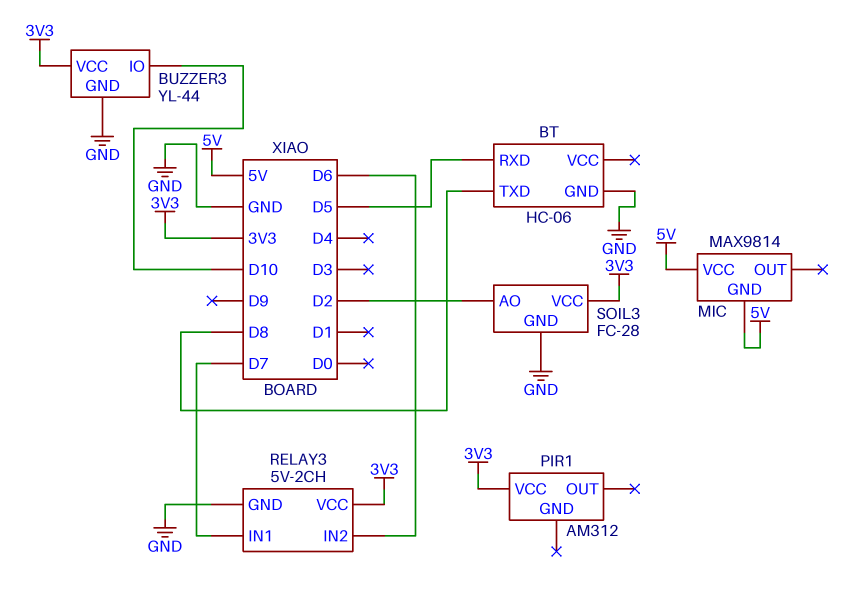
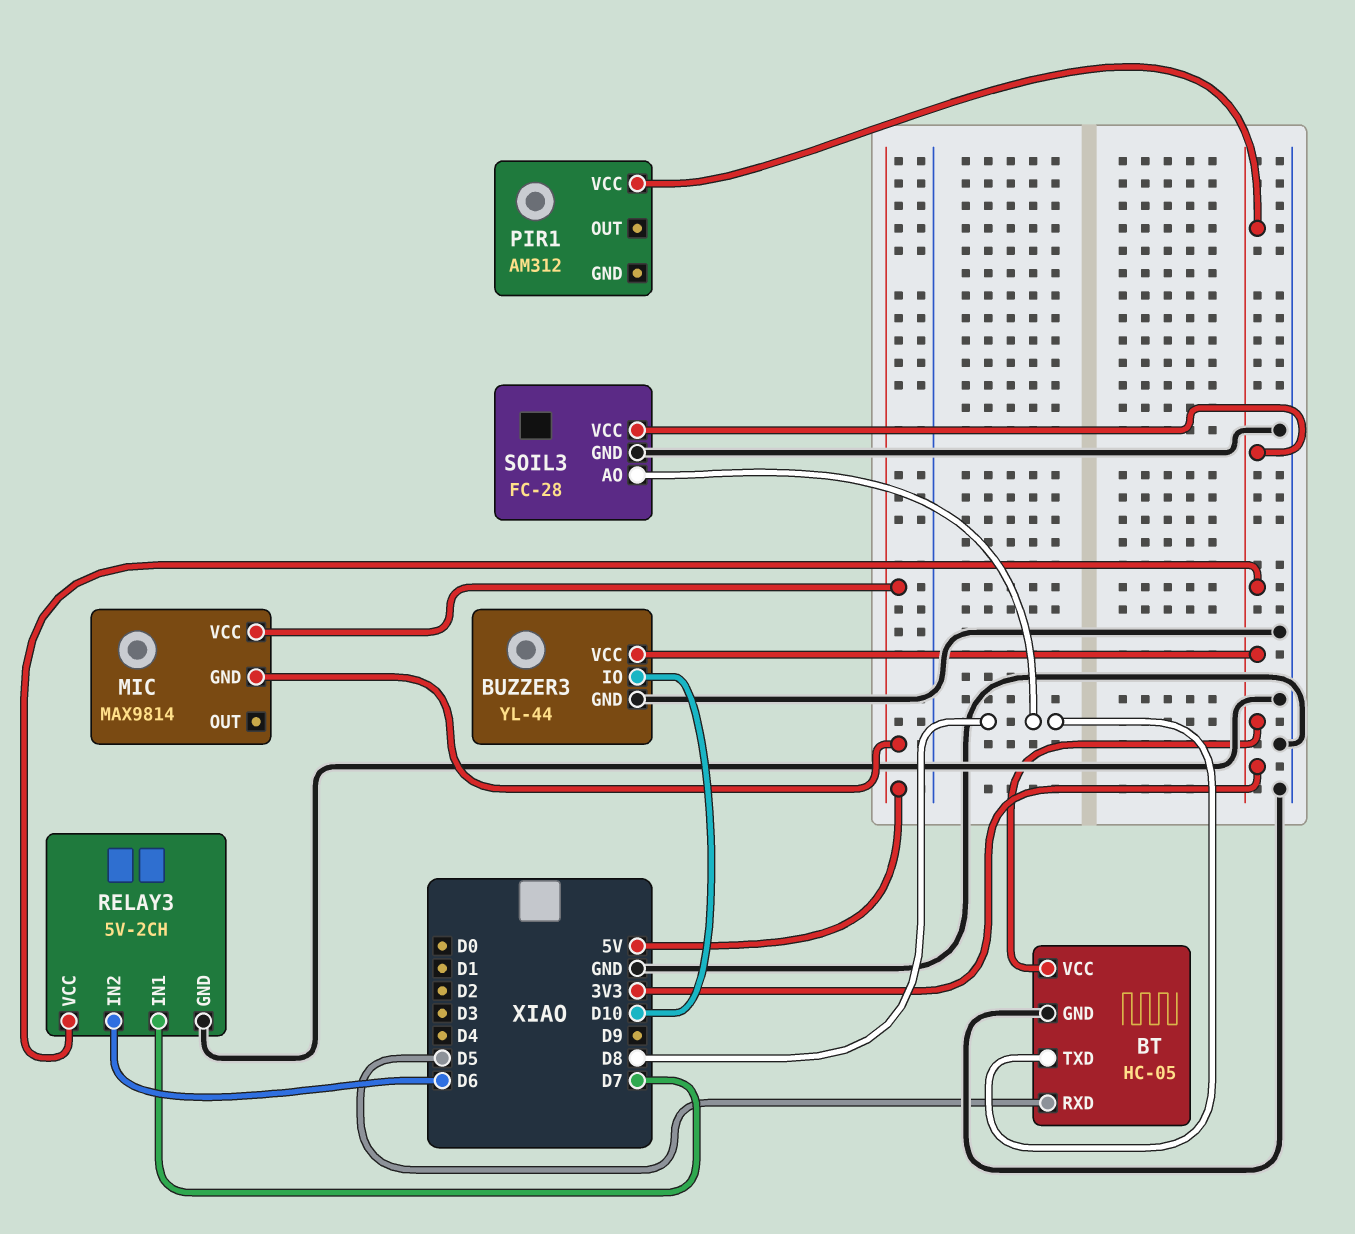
BT: HC-06 -> HC-05
BT pin VCC: none -> 3V3
SOIL3 pin AO: D2 -> D8

